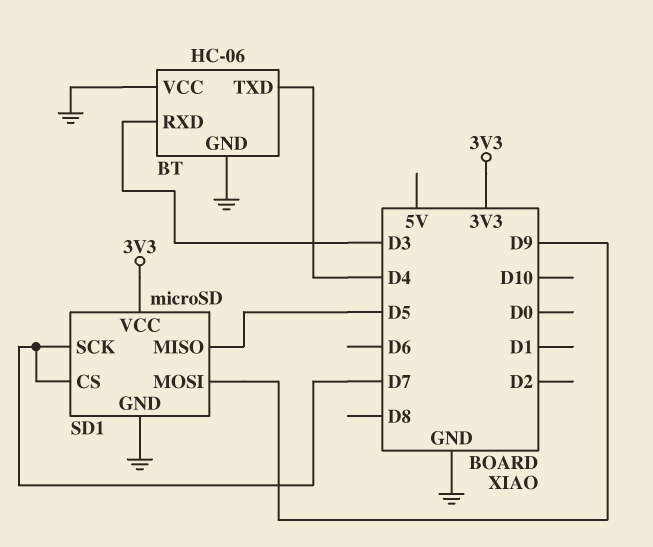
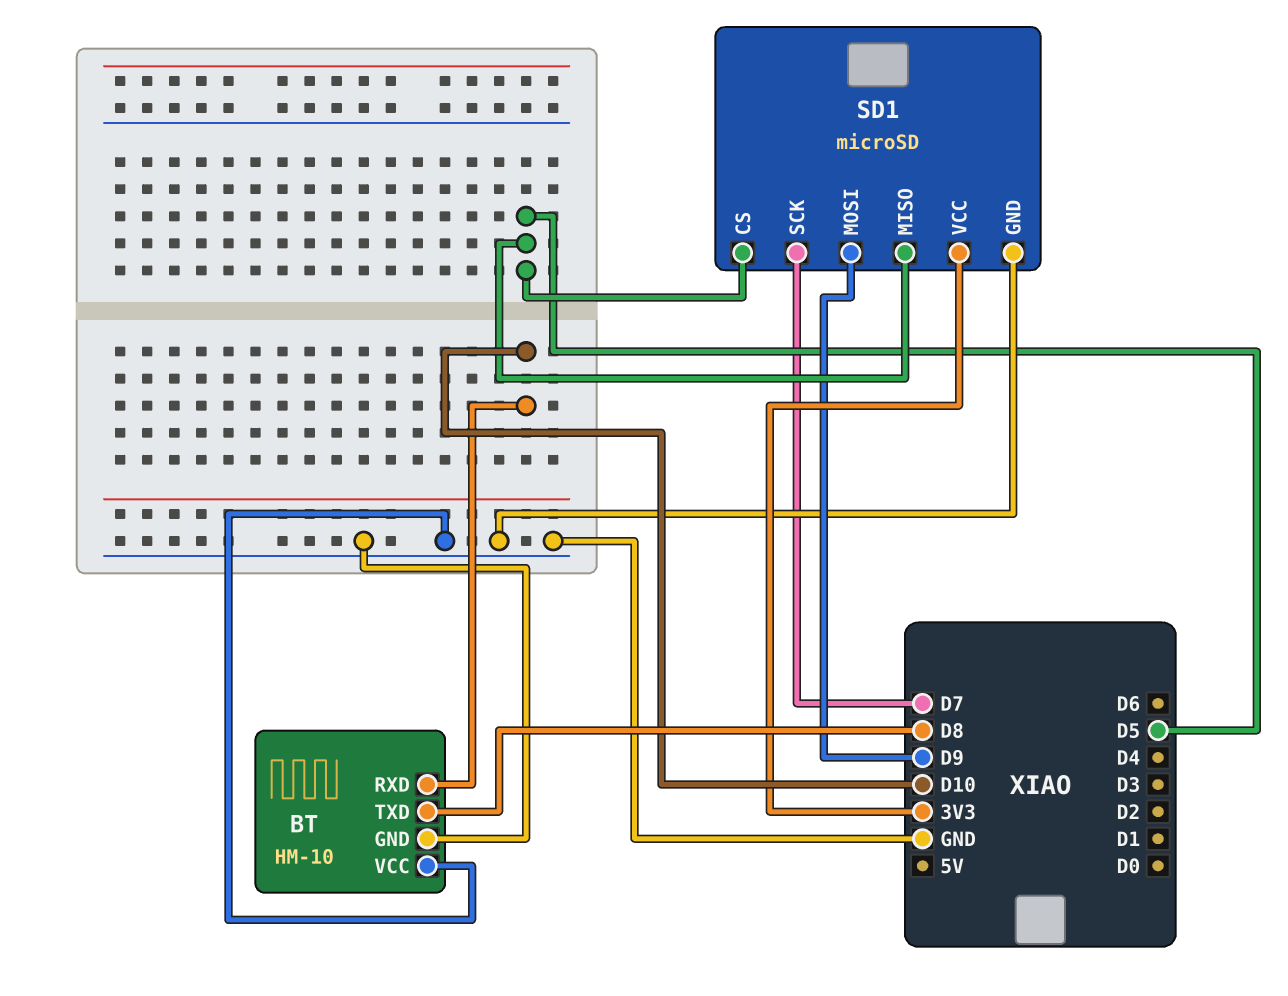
BT: HC-06 -> HM-10
BT pin RXD: D3 -> D10
BT pin TXD: D4 -> D8
SD1 pin CS: D7 -> D5

